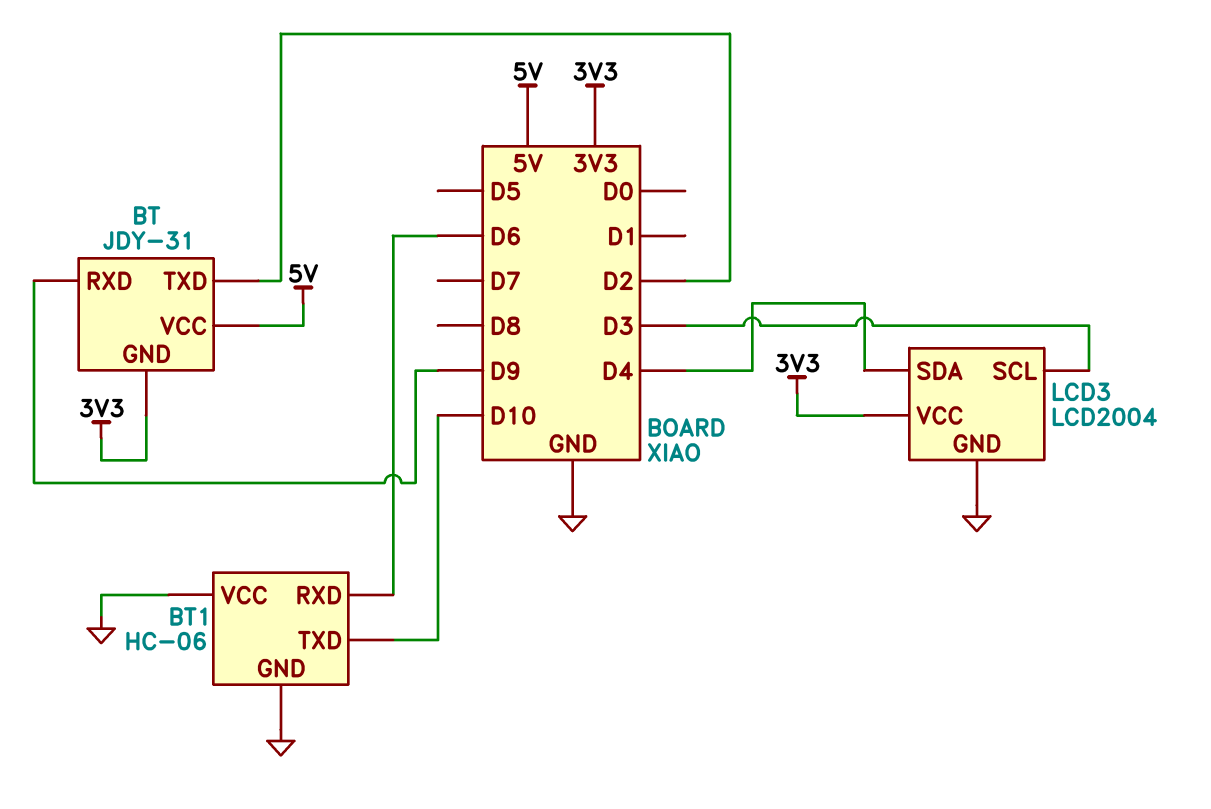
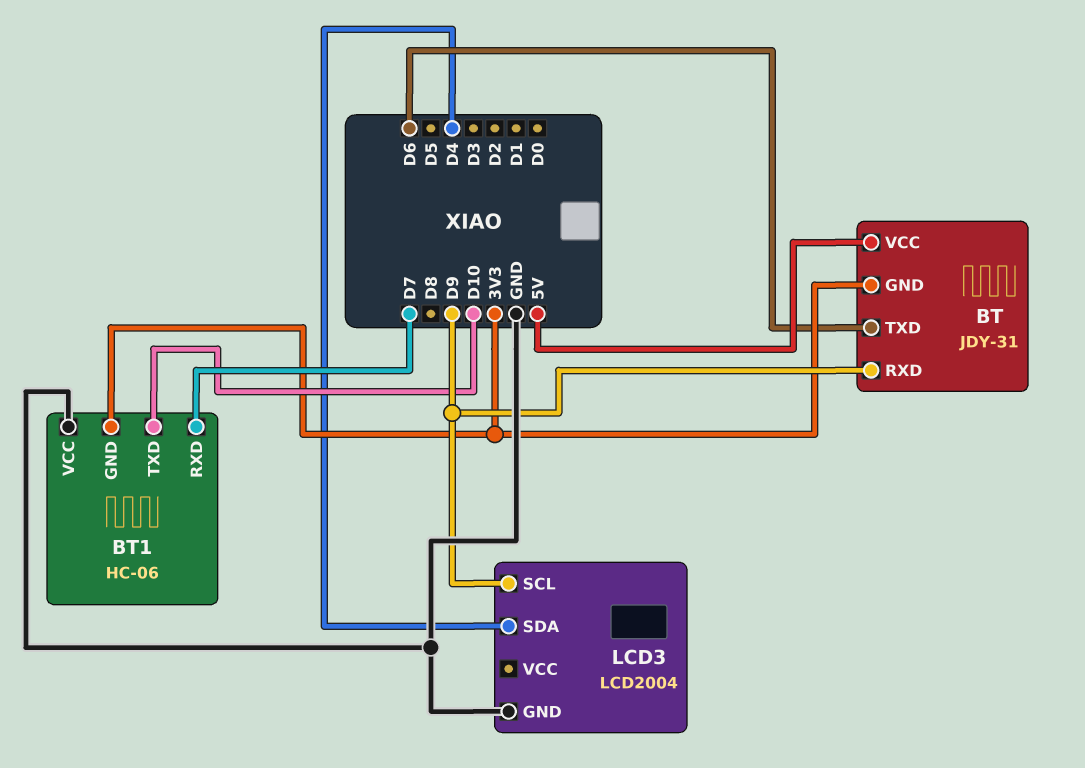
BT pin TXD: D2 -> D6
BT1 pin GND: GND -> 3V3
BT1 pin RXD: D6 -> D7
LCD3 pin SCL: D3 -> D9
LCD3 pin VCC: 3V3 -> none

